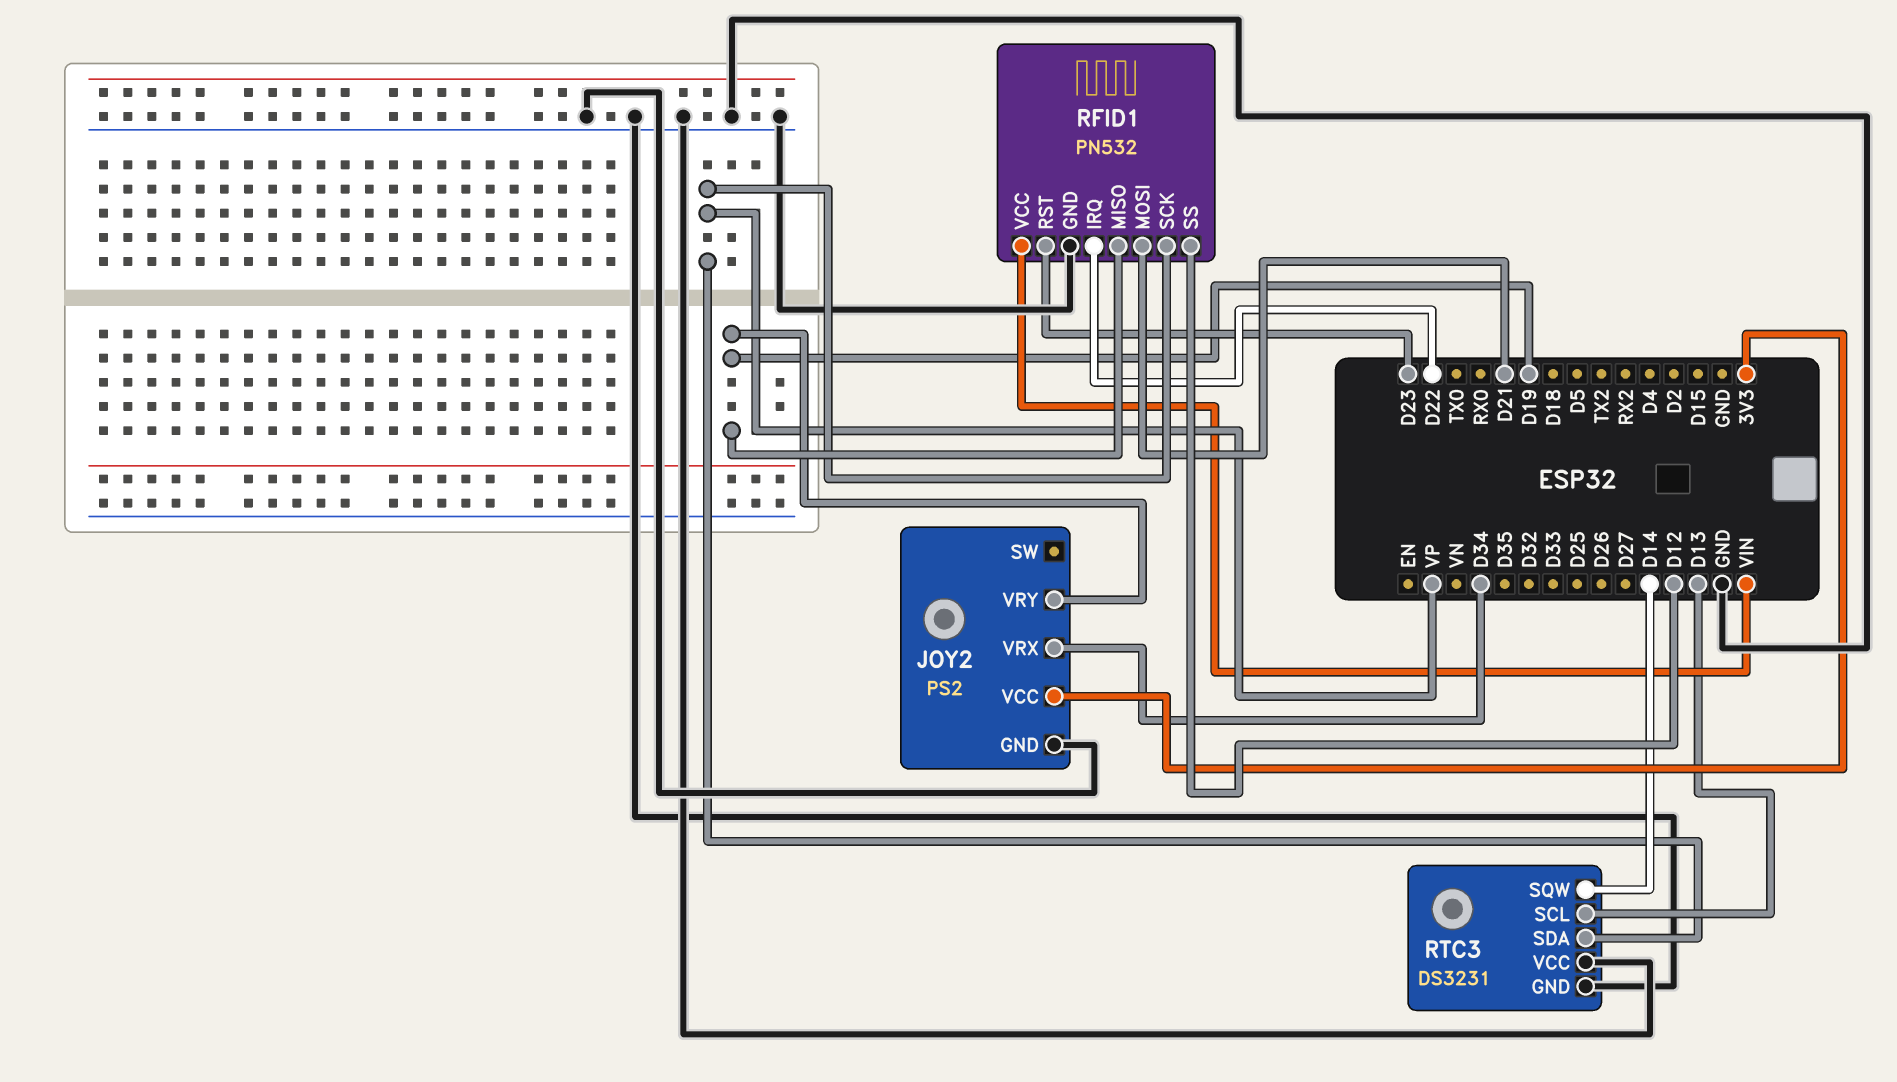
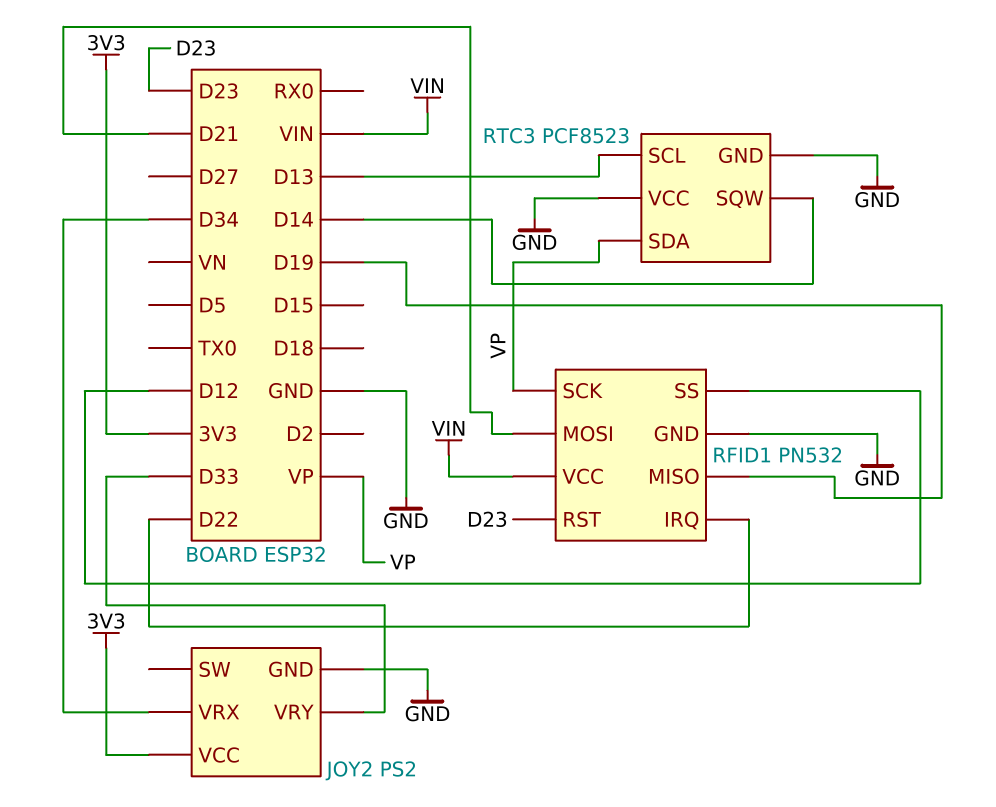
JOY2 pin VRY: D19 -> D33
RTC3: DS3231 -> PCF8523

